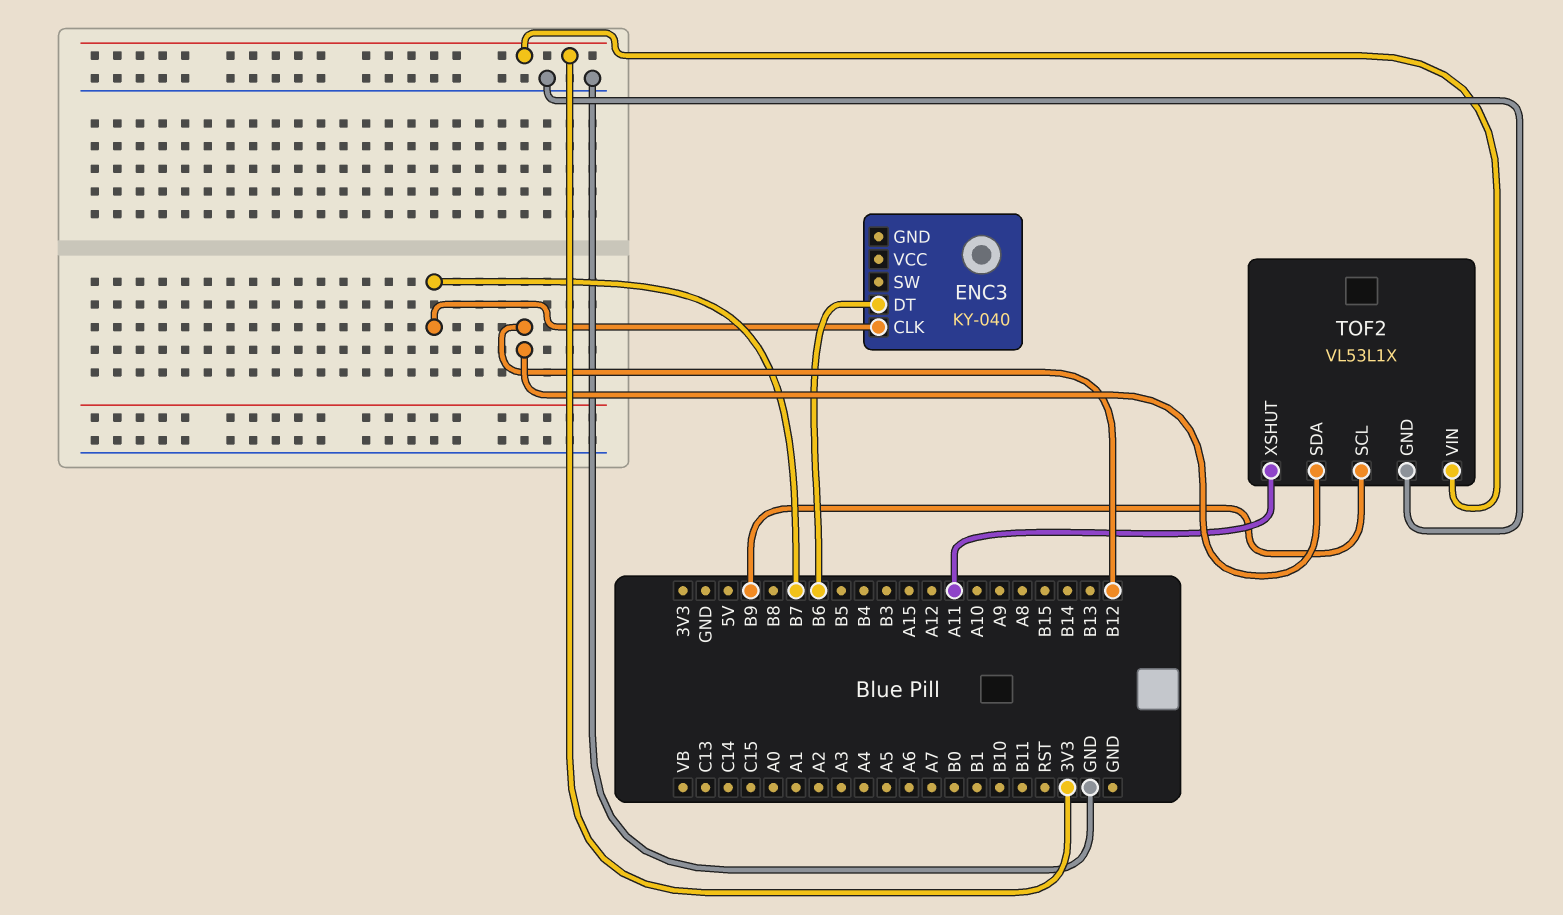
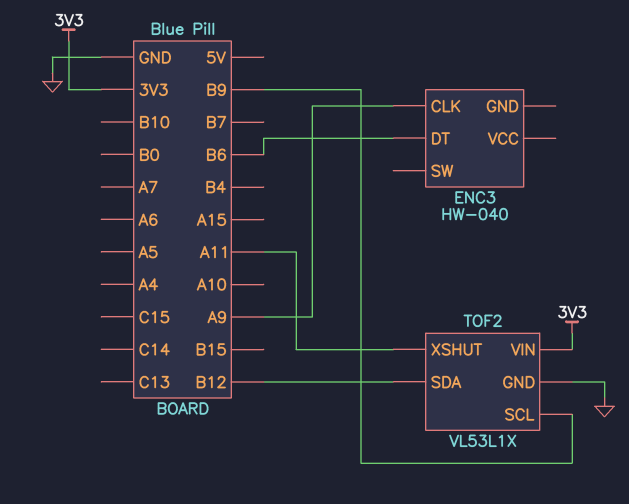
ENC3: KY-040 -> HW-040
ENC3 pin CLK: B7 -> A9

